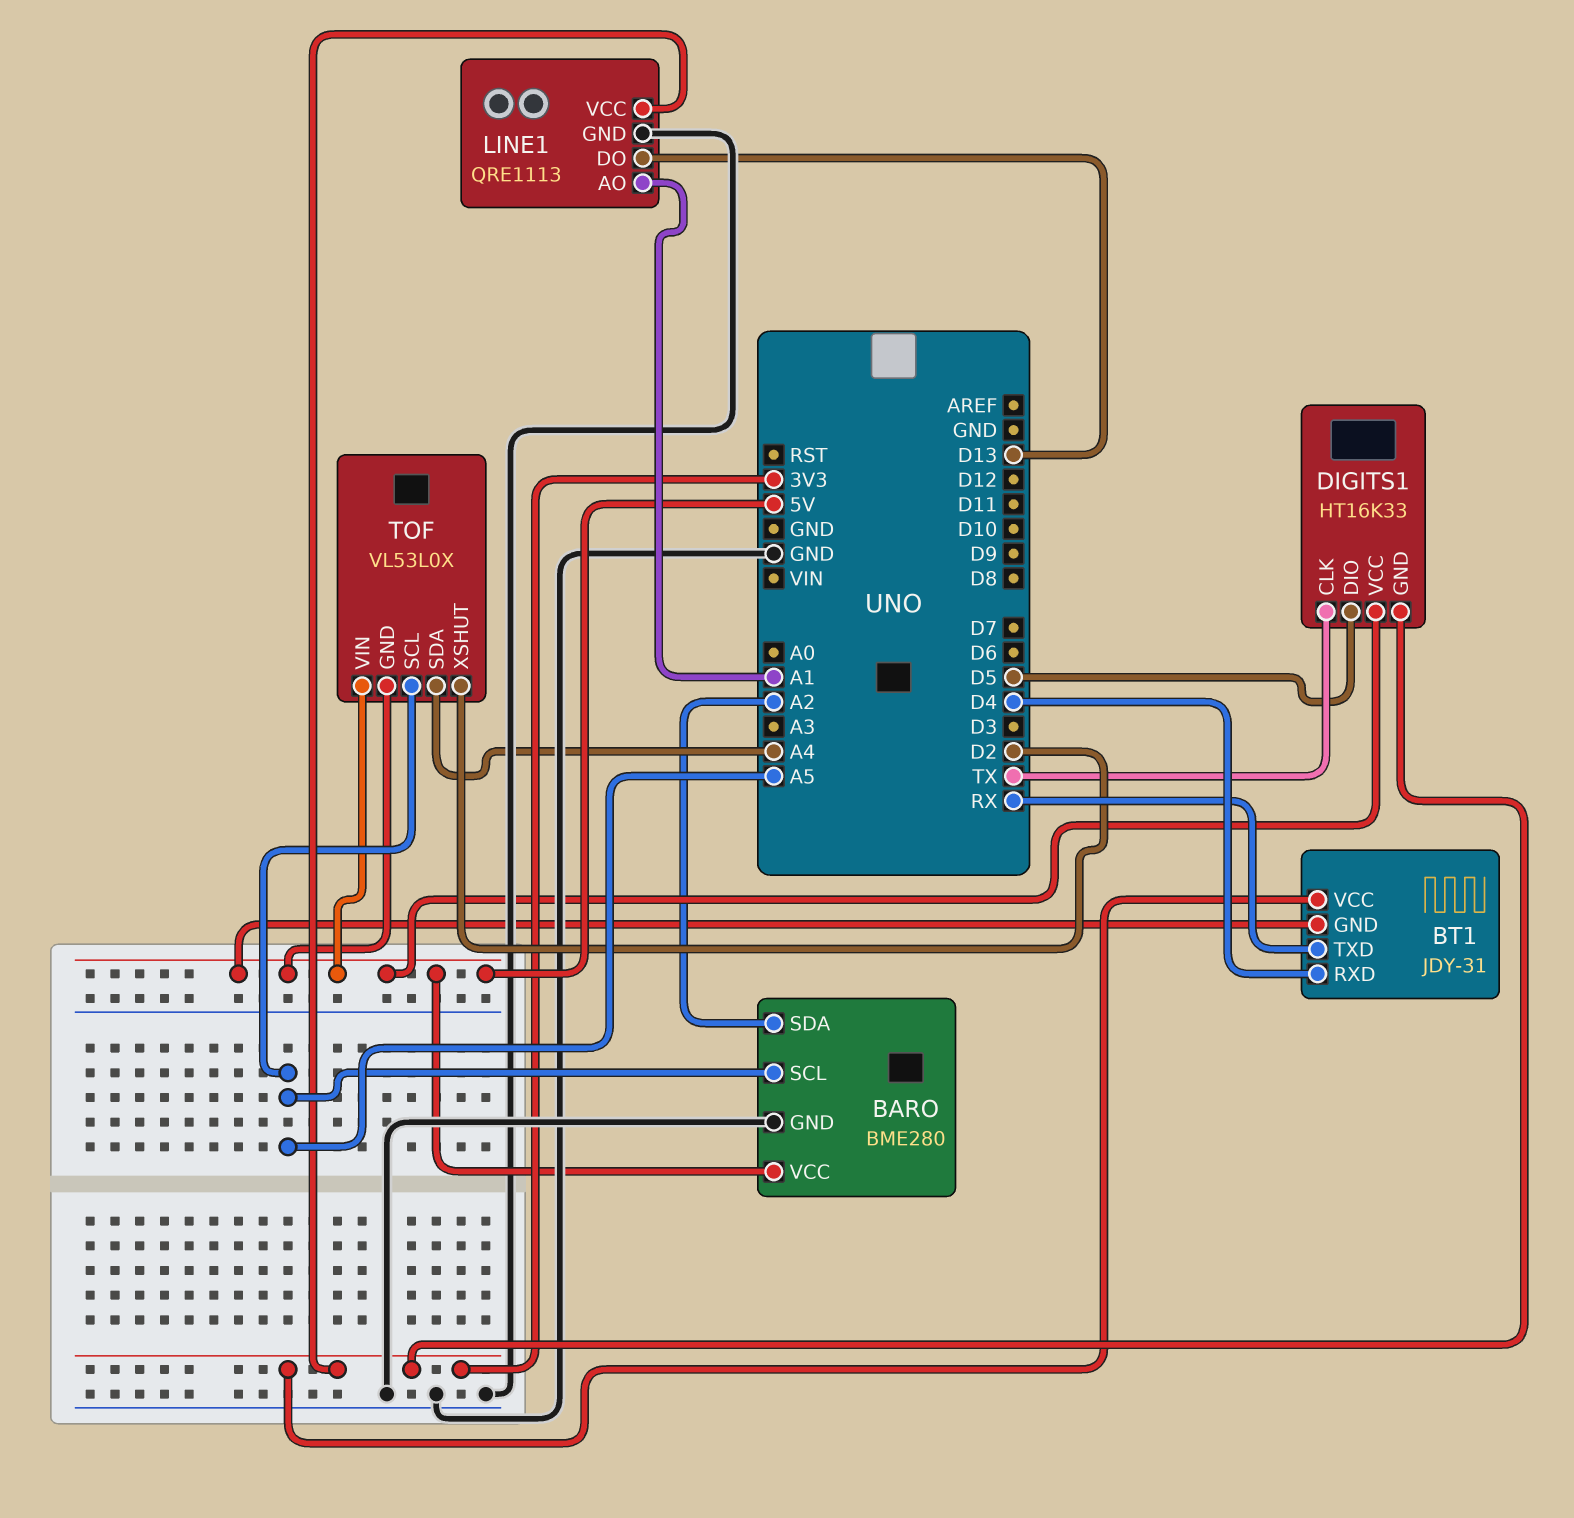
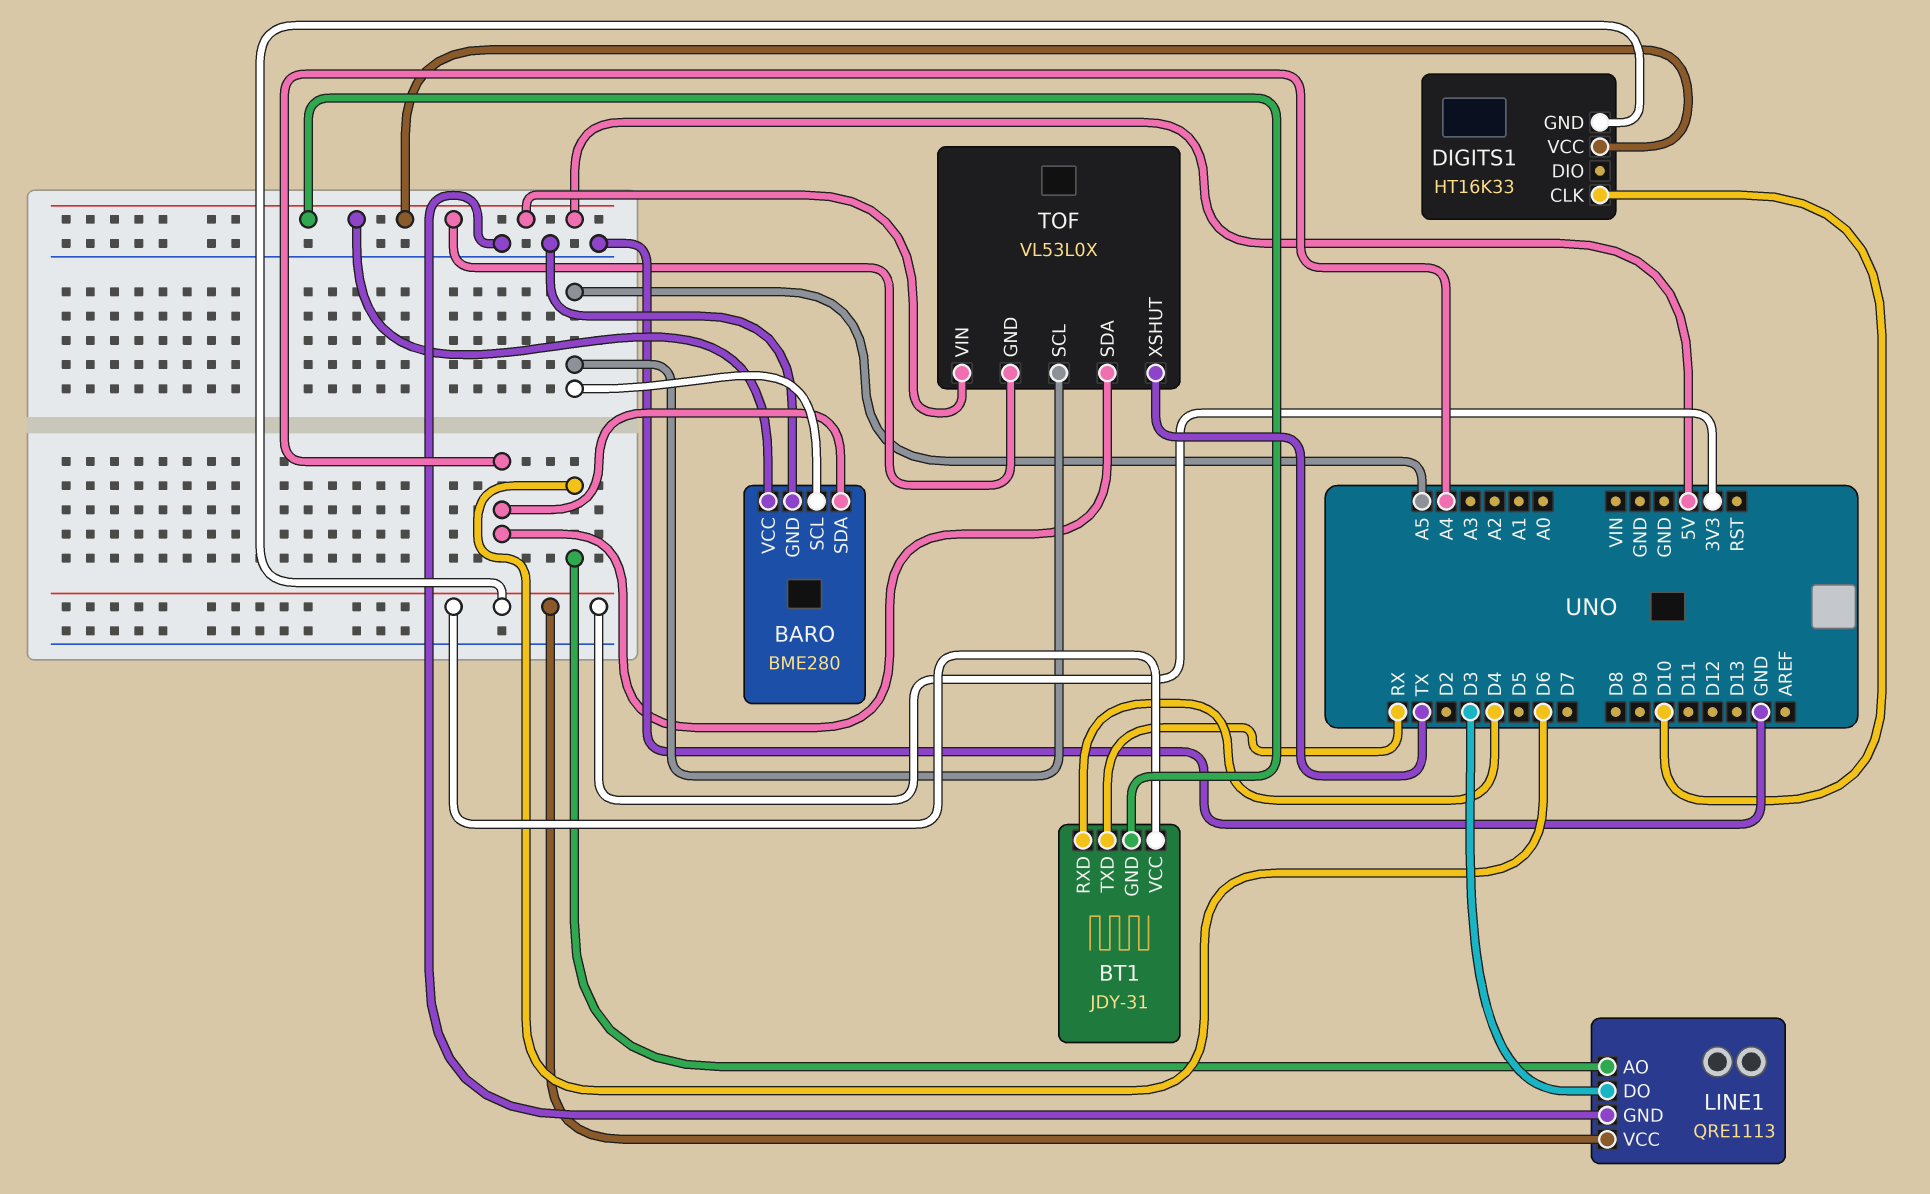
BARO pin SDA: A2 -> A4
DIGITS1 pin CLK: TX -> D10
DIGITS1 pin DIO: D5 -> none
LINE1 pin AO: A1 -> D6
LINE1 pin DO: D13 -> D3
TOF pin XSHUT: D2 -> TX

